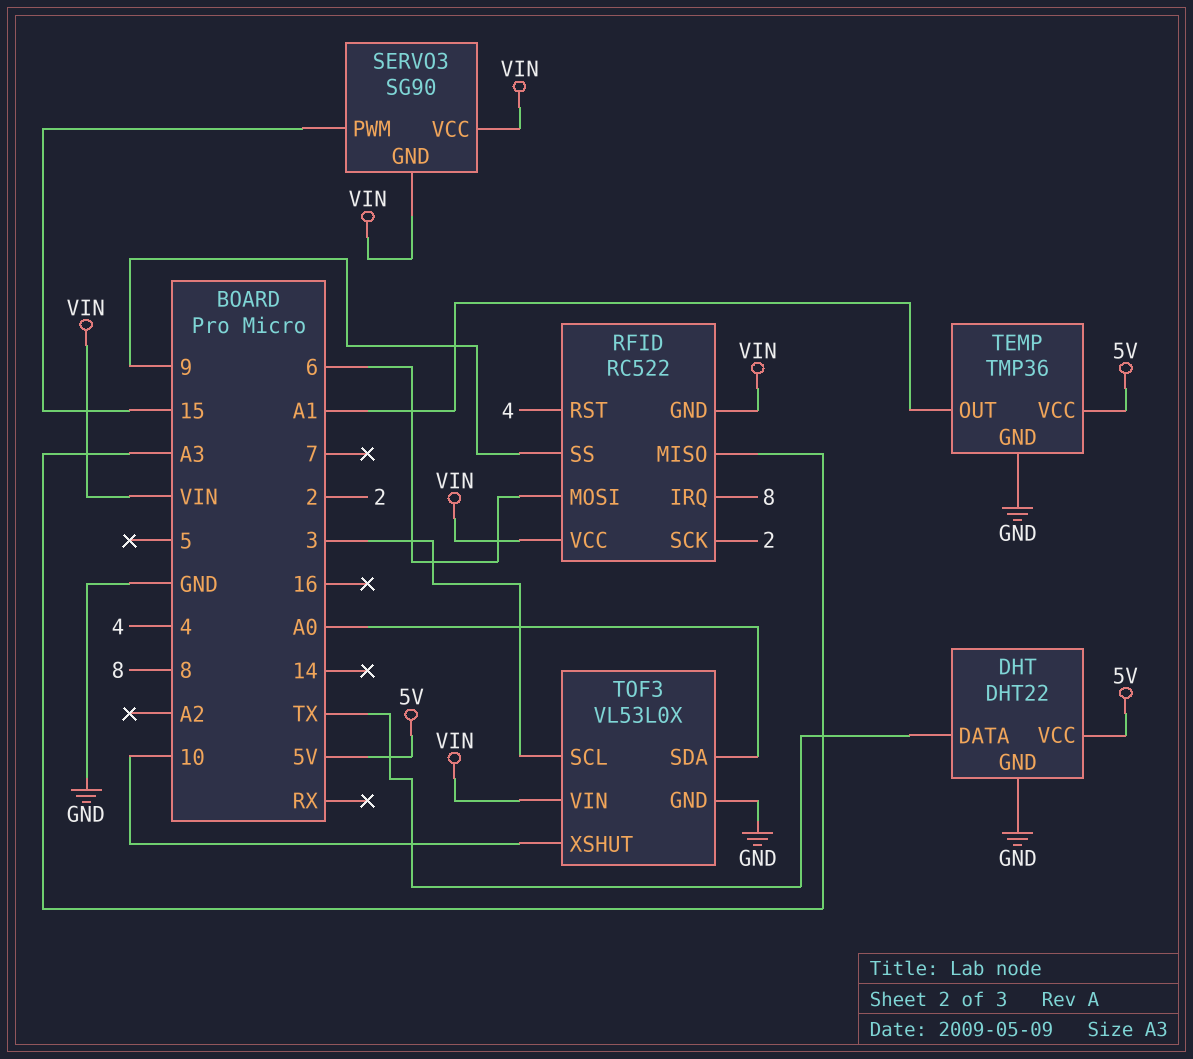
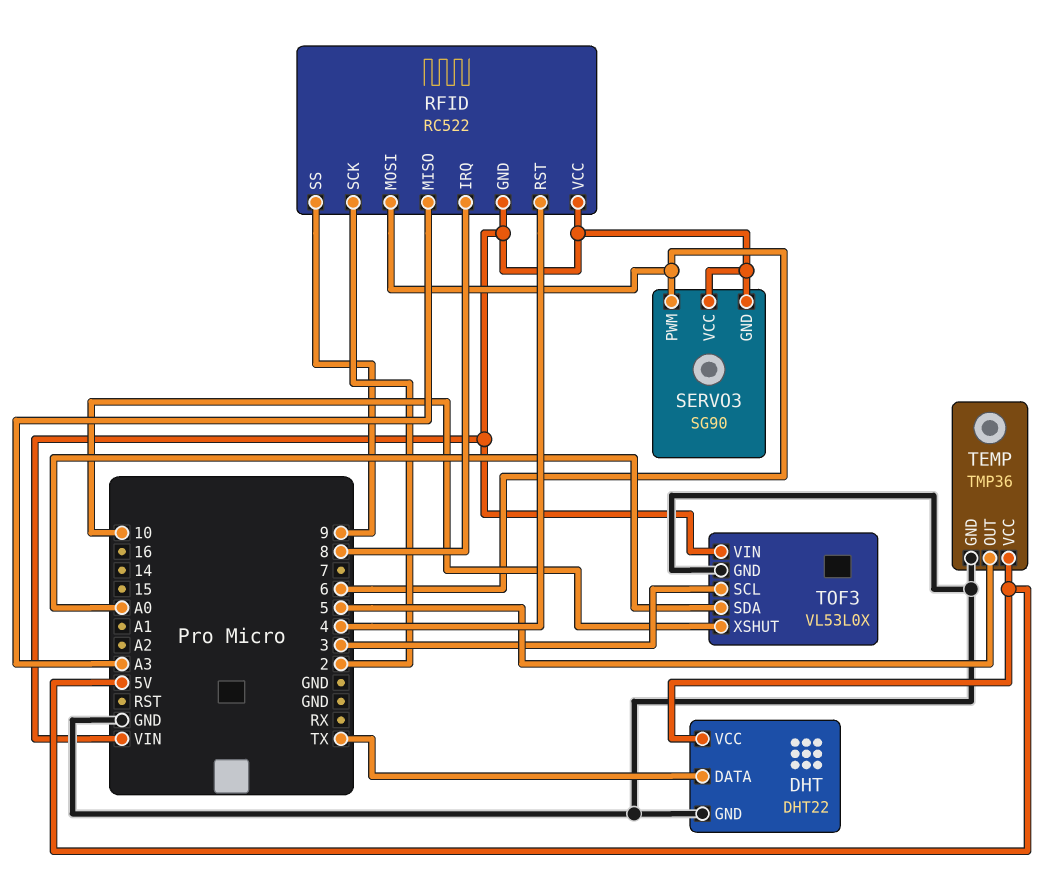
SERVO3 pin PWM: 15 -> 6
TEMP pin OUT: A1 -> 5

